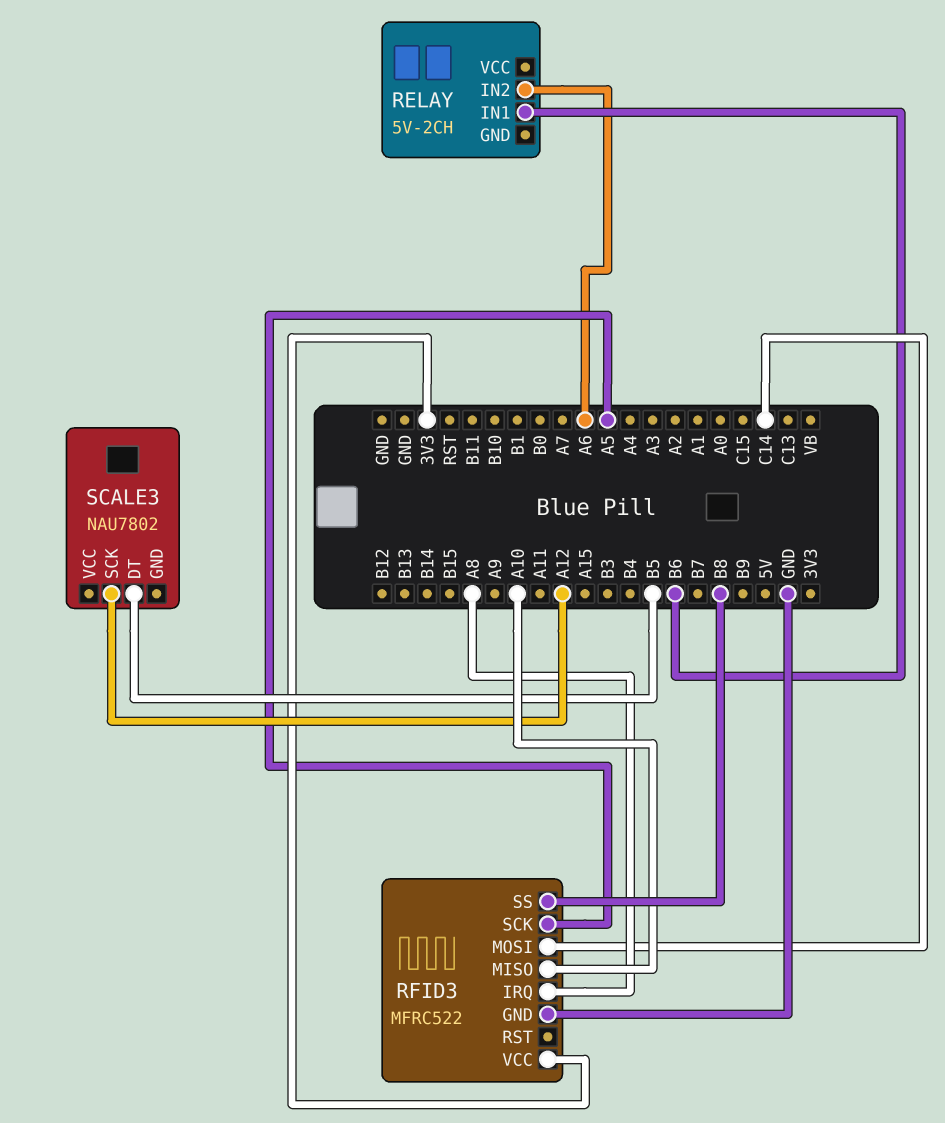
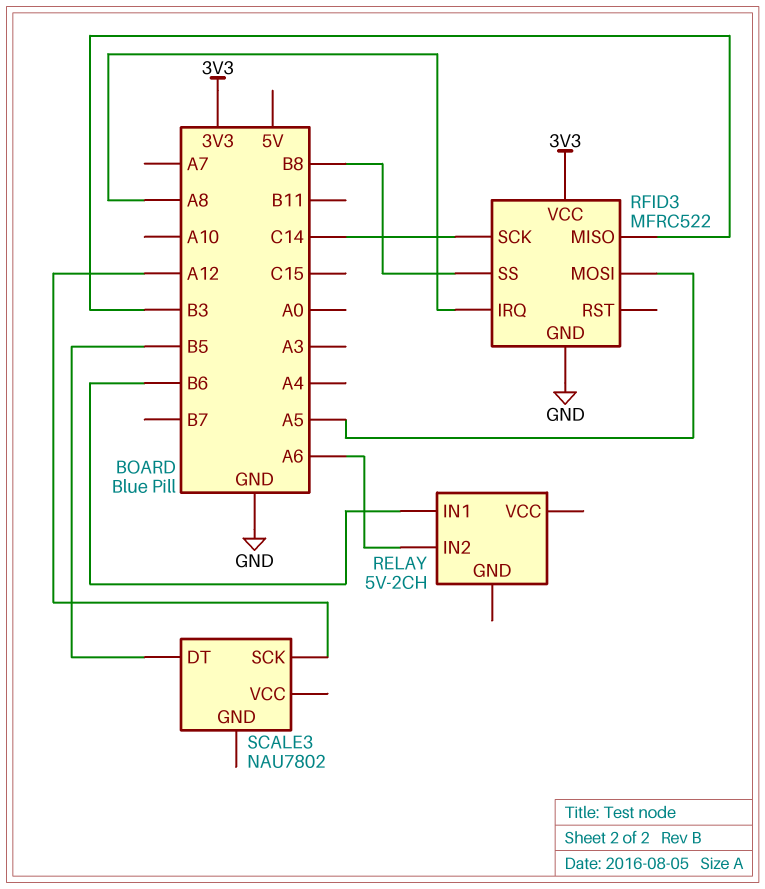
RFID3 pin MISO: A10 -> B3
RFID3 pin MOSI: C14 -> A5
RFID3 pin SCK: A5 -> C14

